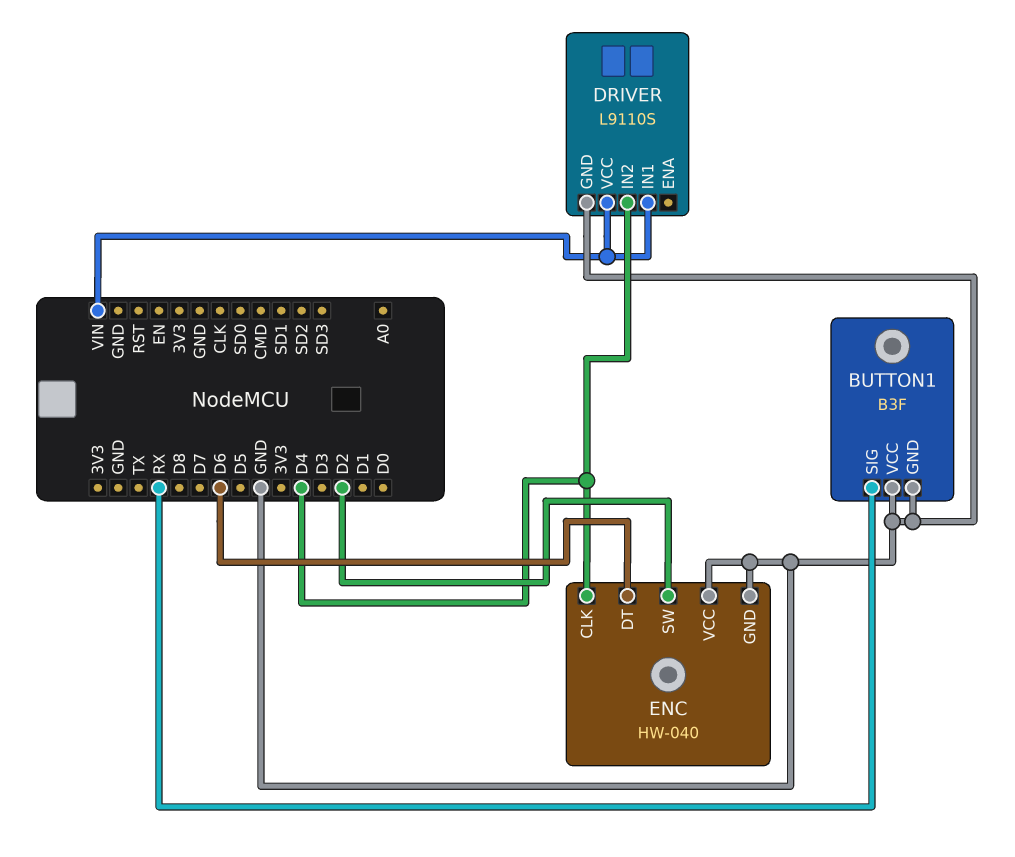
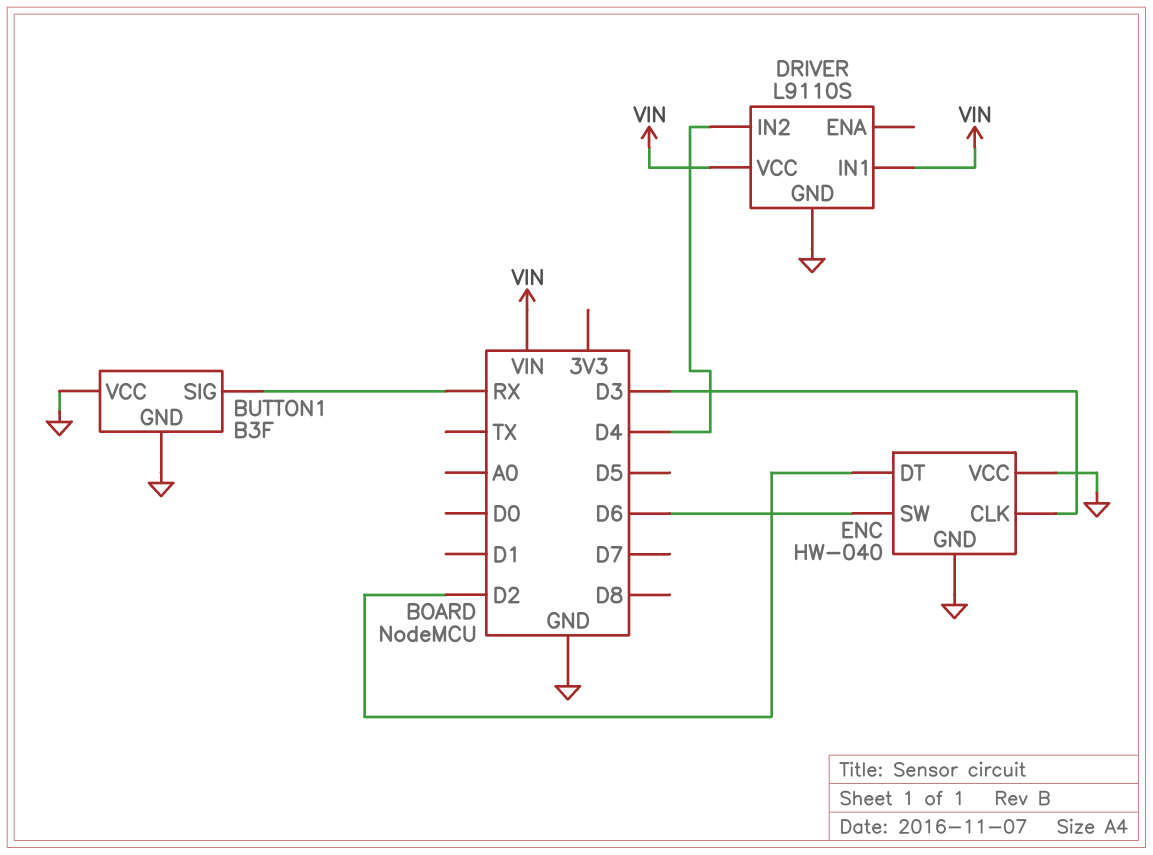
ENC pin CLK: D4 -> D3
ENC pin DT: D6 -> D2
ENC pin SW: D2 -> D6

